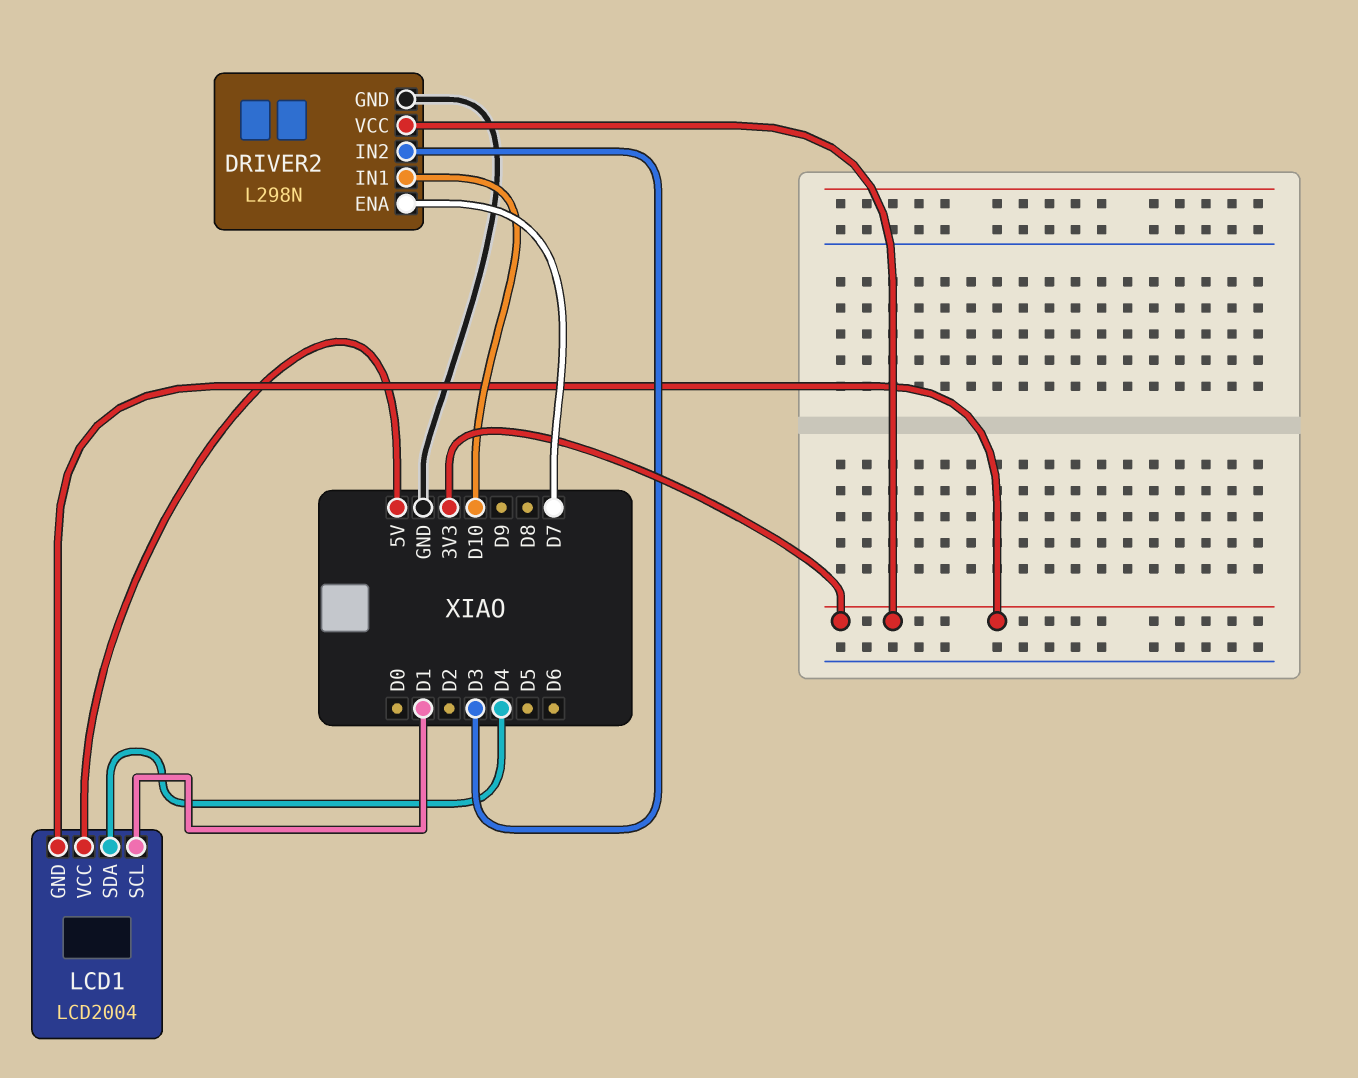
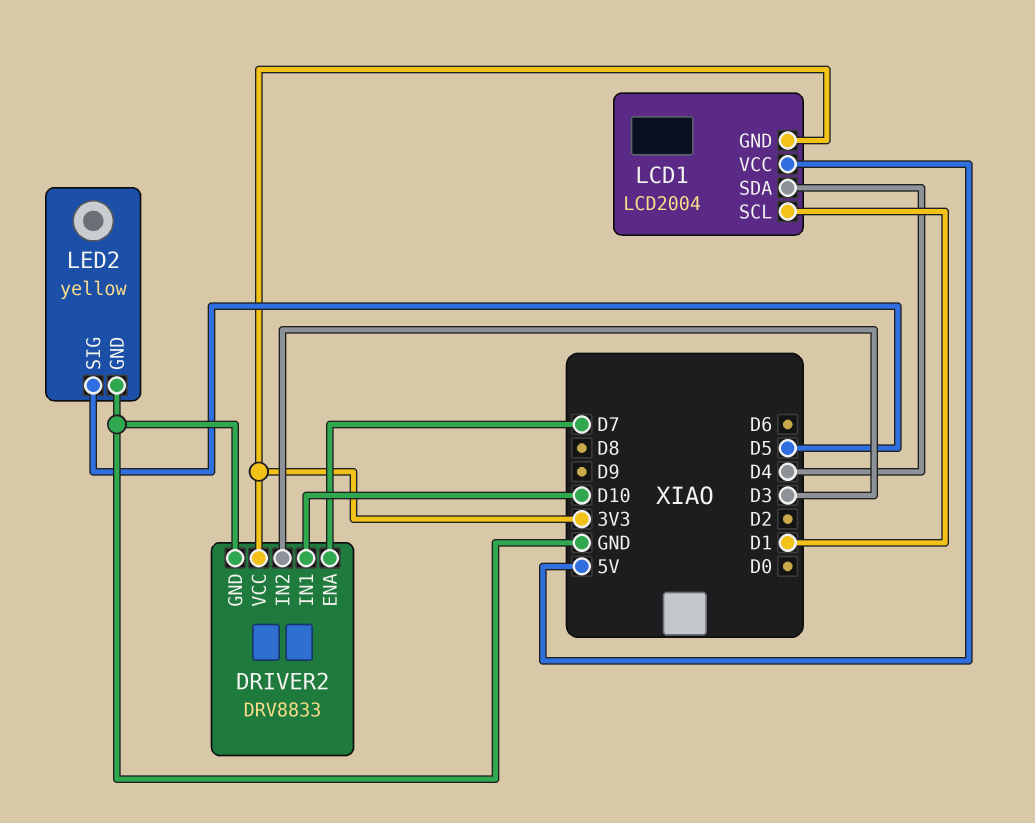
DRIVER2: L298N -> DRV8833
LED2: none -> yellow
LED2 pin GND: none -> GND
LED2 pin SIG: none -> D5

